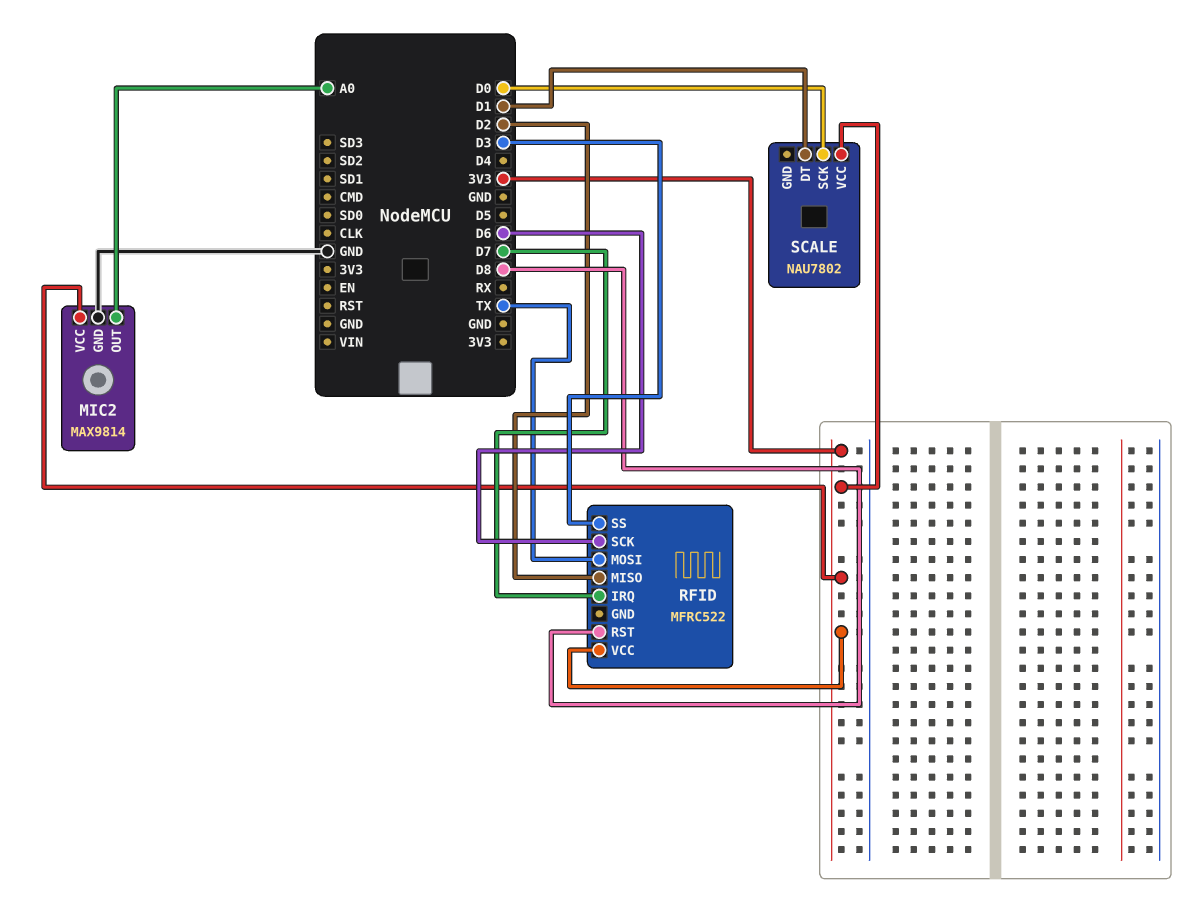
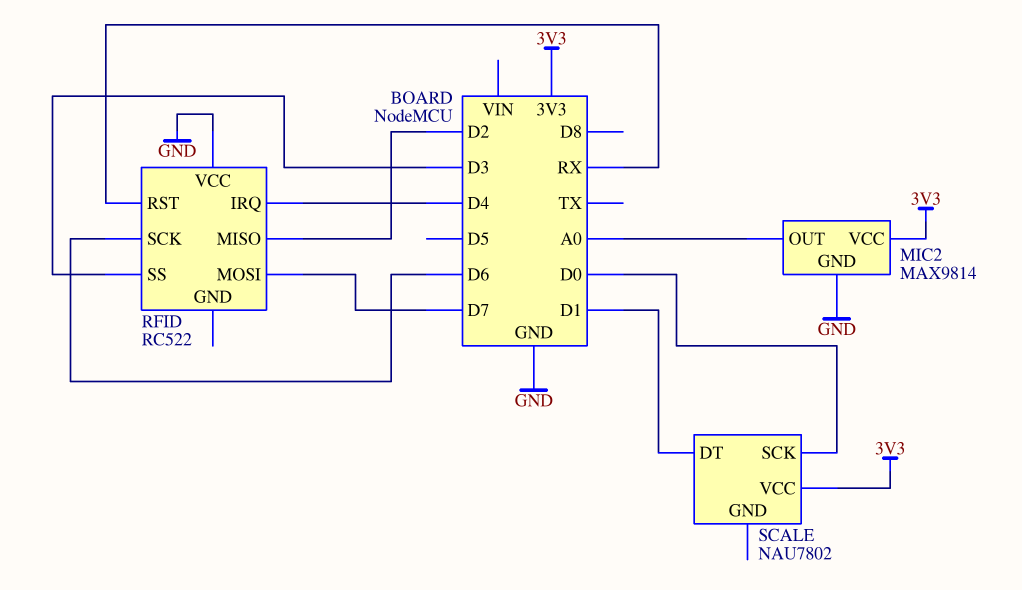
RFID: MFRC522 -> RC522
RFID pin IRQ: D7 -> D4
RFID pin MOSI: TX -> D7
RFID pin RST: D8 -> RX
RFID pin VCC: 3V3 -> GND

